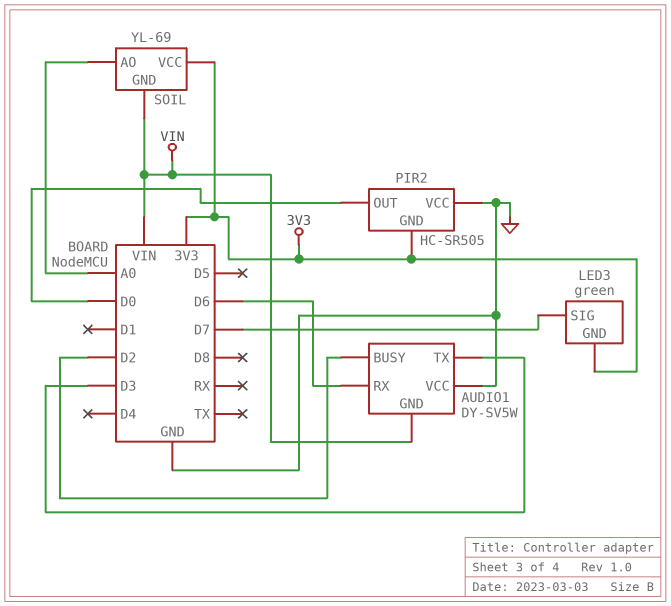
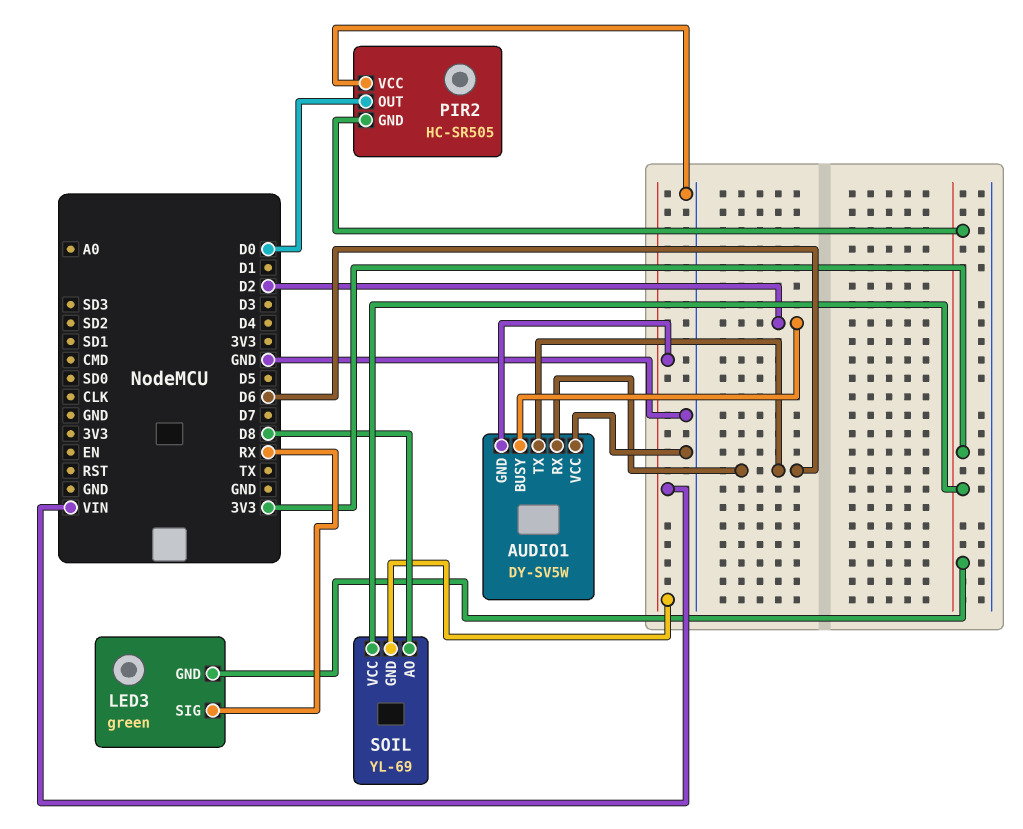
AUDIO1 pin TX: D3 -> D6
LED3 pin SIG: D7 -> RX
SOIL pin AO: A0 -> D8

